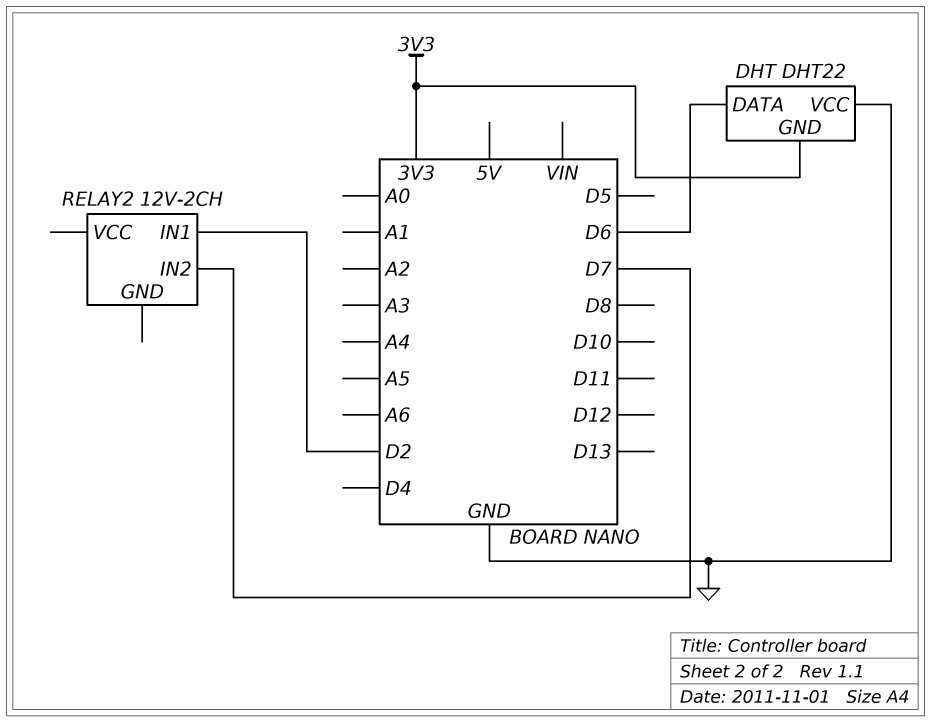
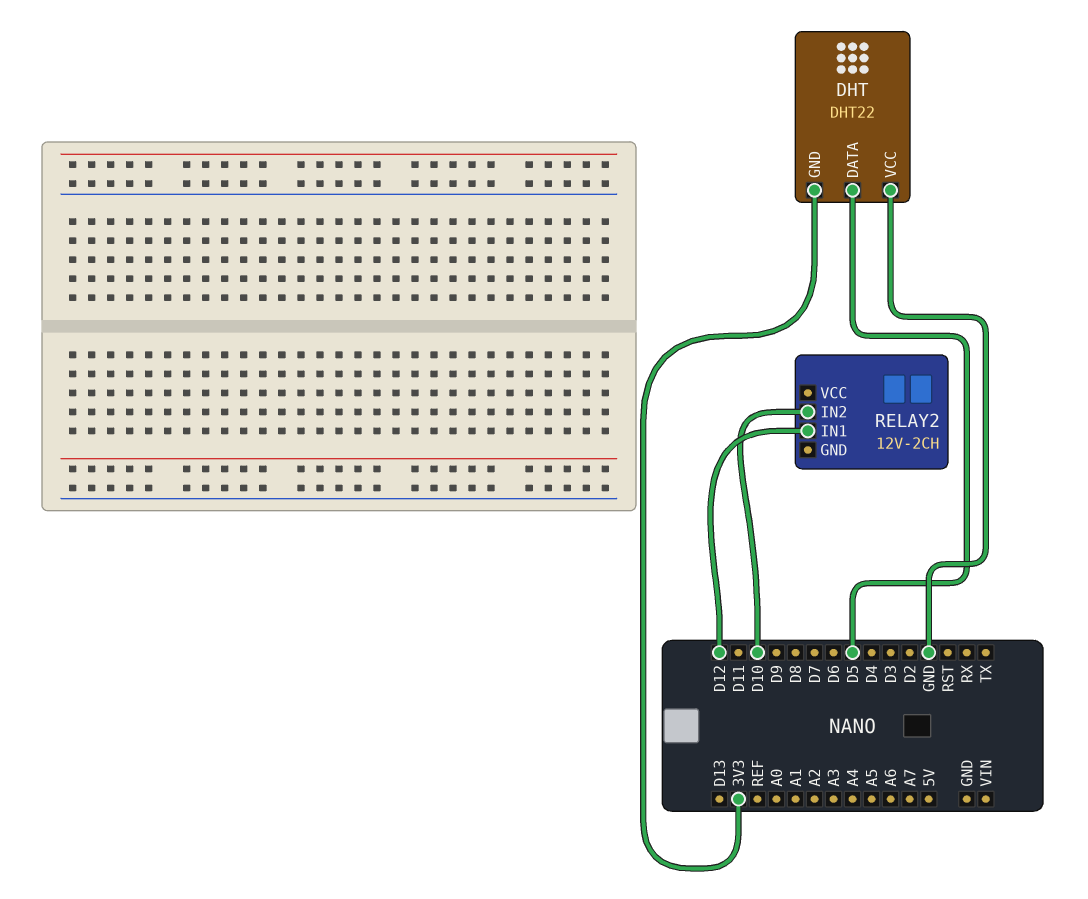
DHT pin DATA: D6 -> D5
RELAY2 pin IN1: D2 -> D12
RELAY2 pin IN2: D7 -> D10

